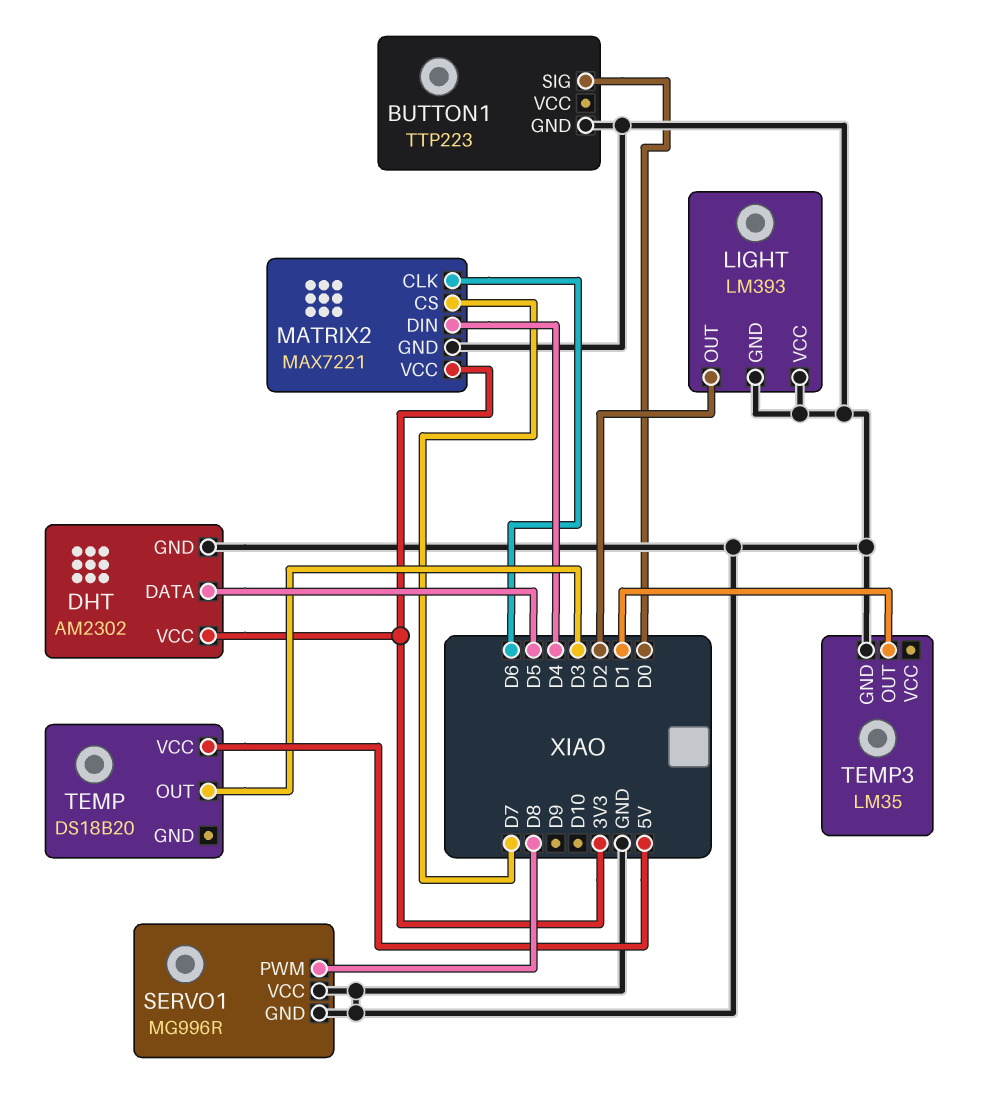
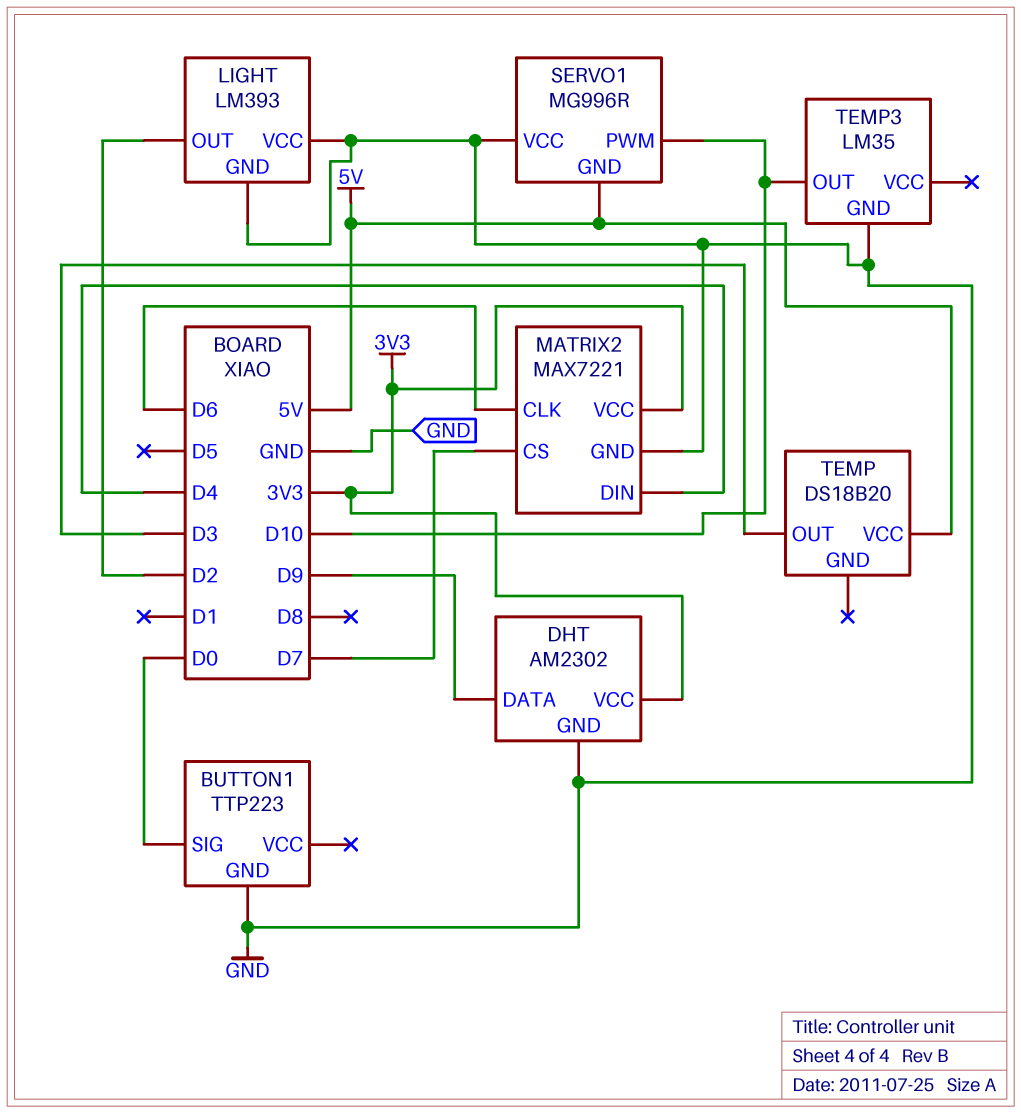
DHT pin DATA: D5 -> D9
SERVO1 pin GND: GND -> 5V
SERVO1 pin PWM: D8 -> D10
TEMP3 pin OUT: D1 -> D10

